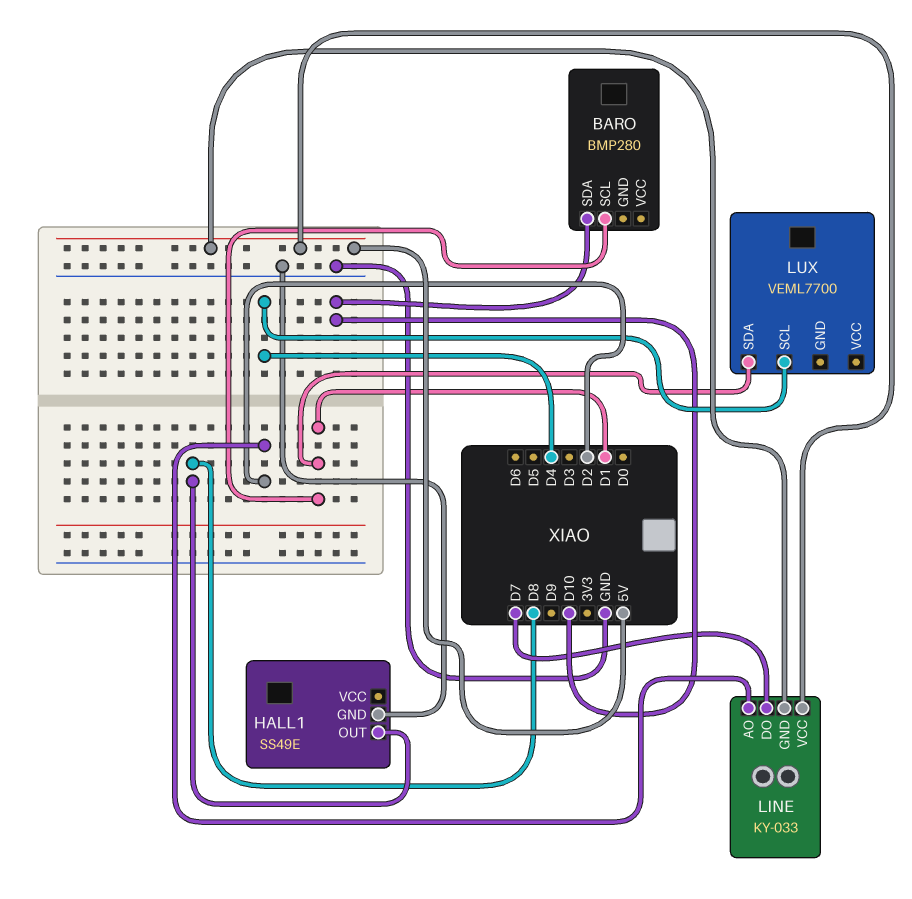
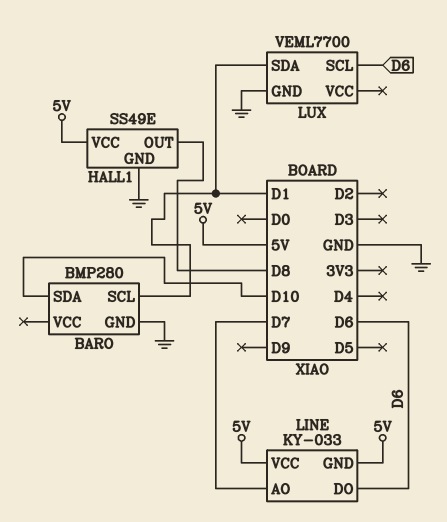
BARO pin GND: none -> GND
HALL1 pin VCC: none -> 5V
LINE pin AO: D2 -> D7
LINE pin DO: D7 -> D6
LUX pin GND: none -> GND
LUX pin SCL: D4 -> D6

